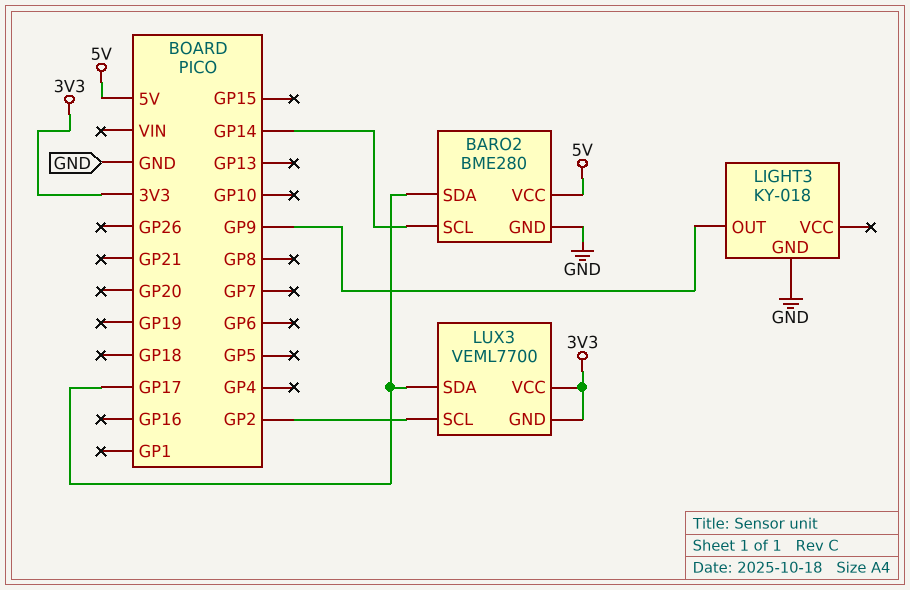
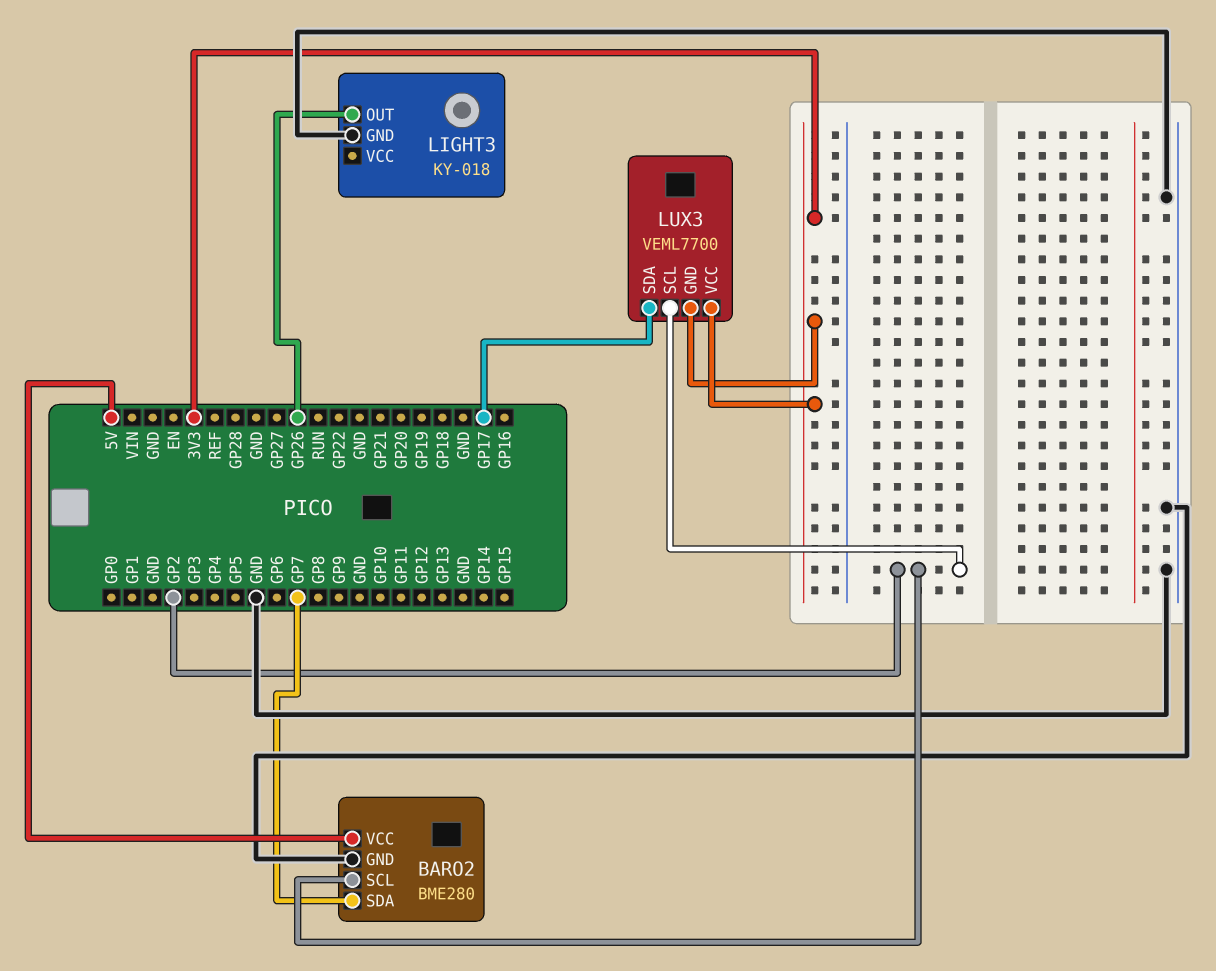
BARO2 pin SCL: GP14 -> GP2
BARO2 pin SDA: GP17 -> GP7
LIGHT3 pin OUT: GP9 -> GP26

